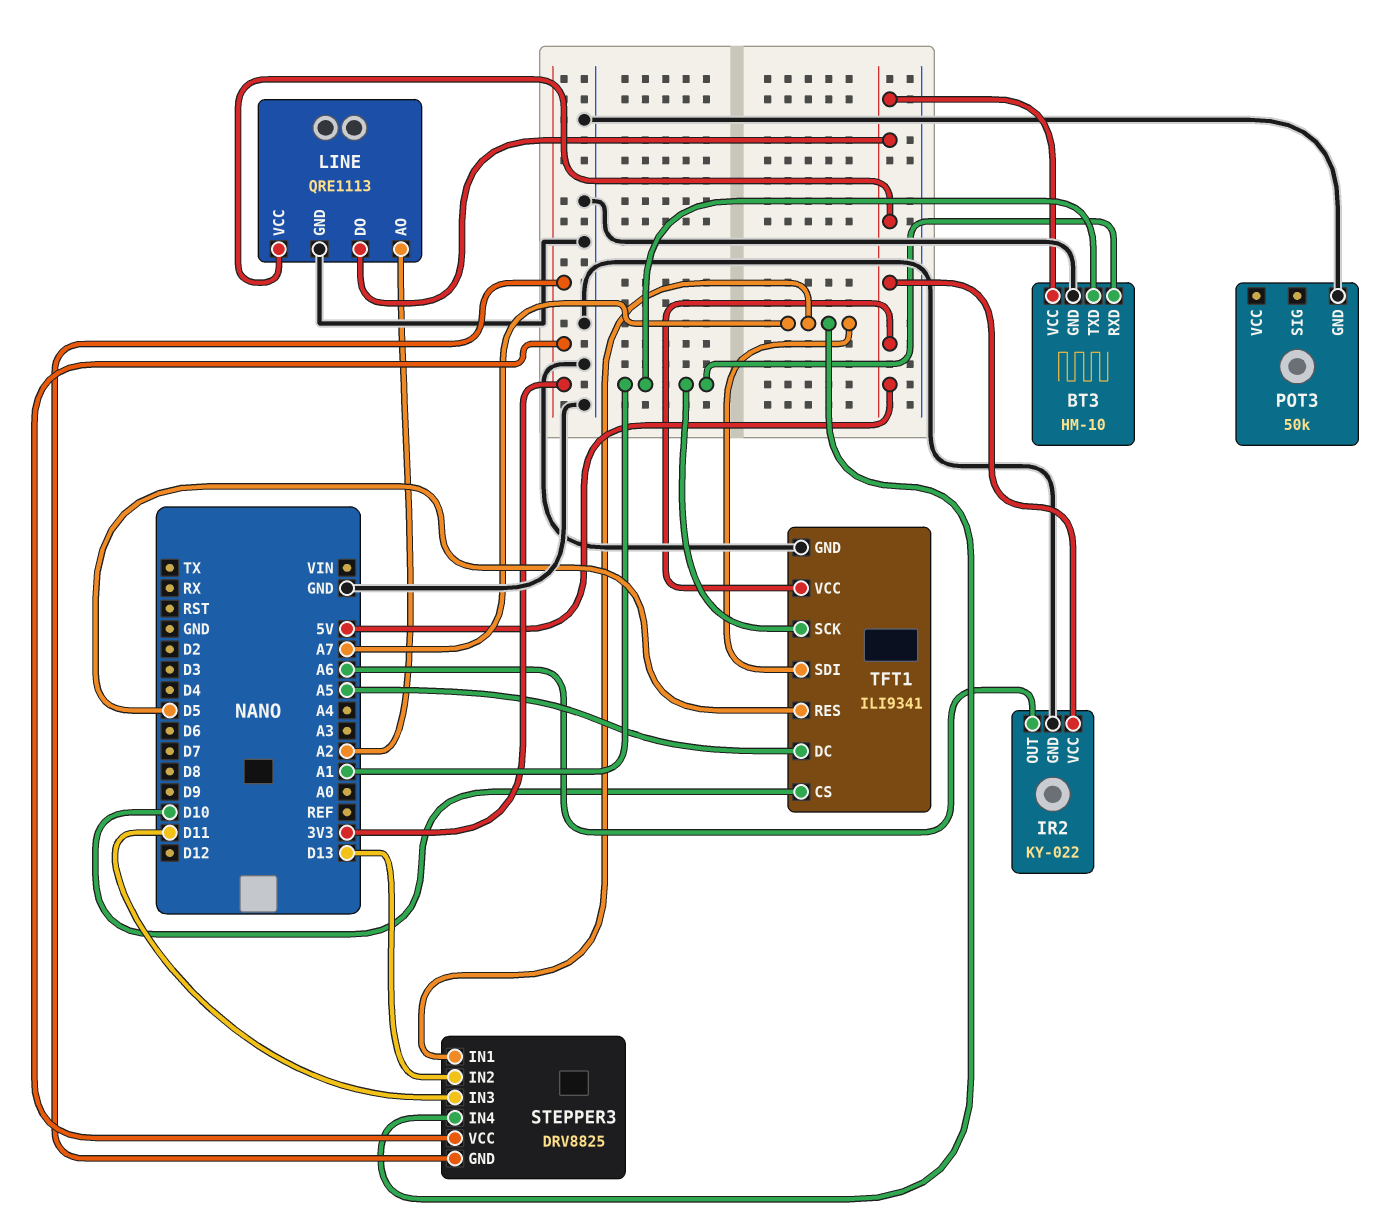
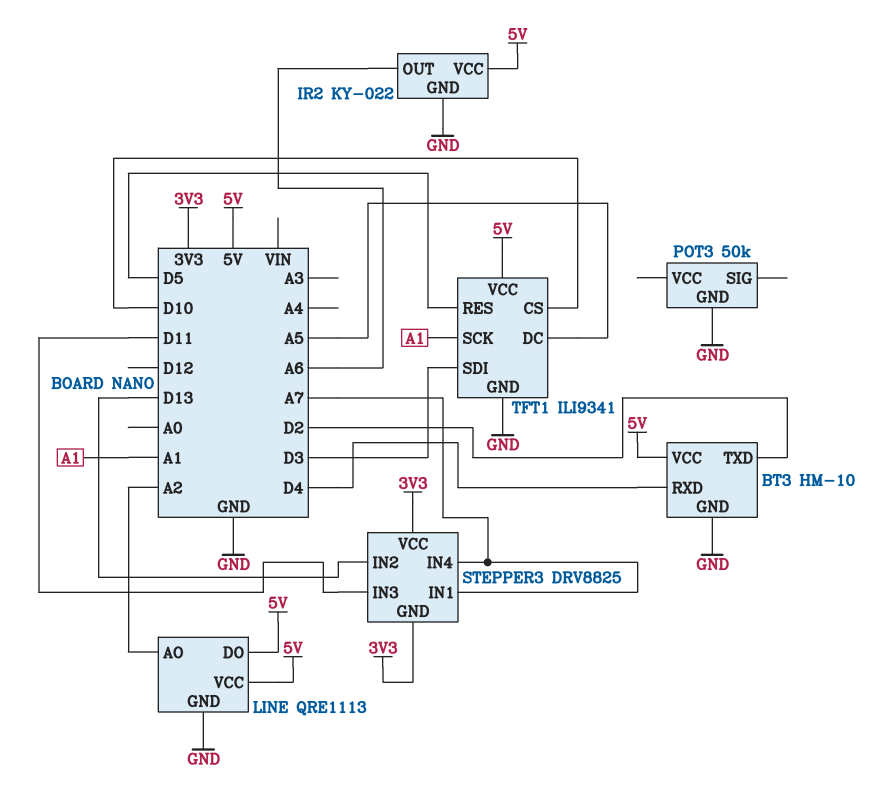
BT3 pin RXD: A1 -> D4
BT3 pin TXD: A1 -> D2
TFT1 pin SDI: A7 -> D3

